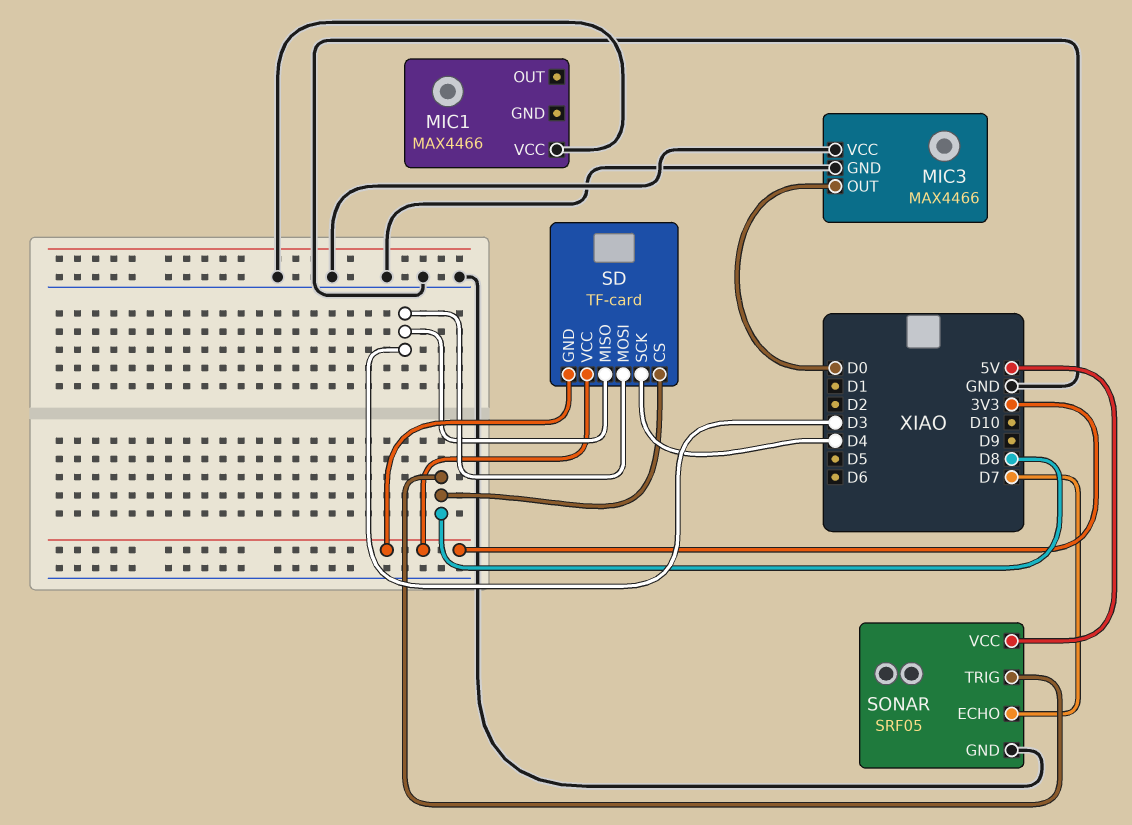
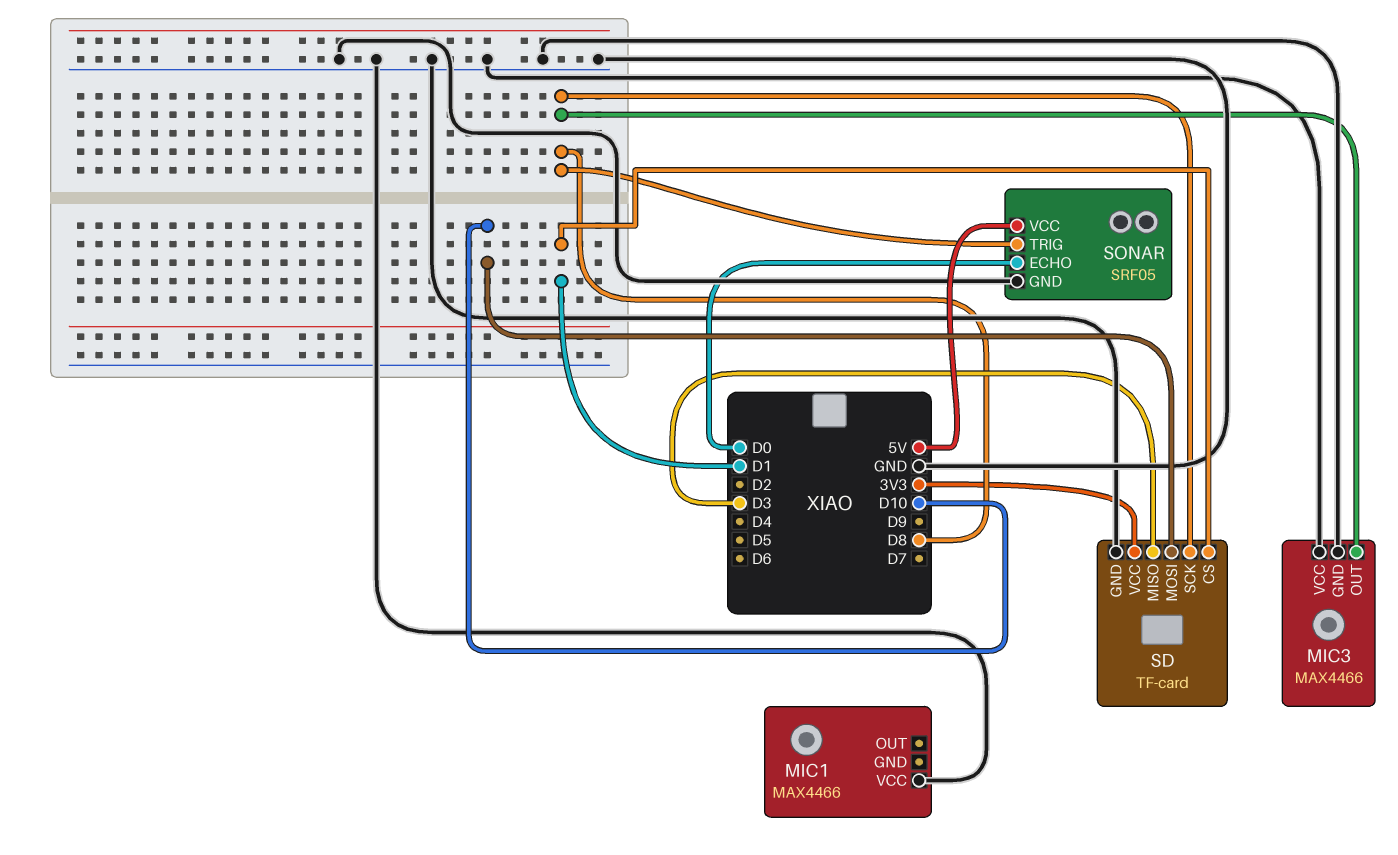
MIC3 pin OUT: D0 -> D8
SD pin CS: D8 -> D1
SD pin GND: 3V3 -> GND
SD pin MOSI: D3 -> D10
SD pin SCK: D4 -> D8
SONAR pin ECHO: D7 -> D0

